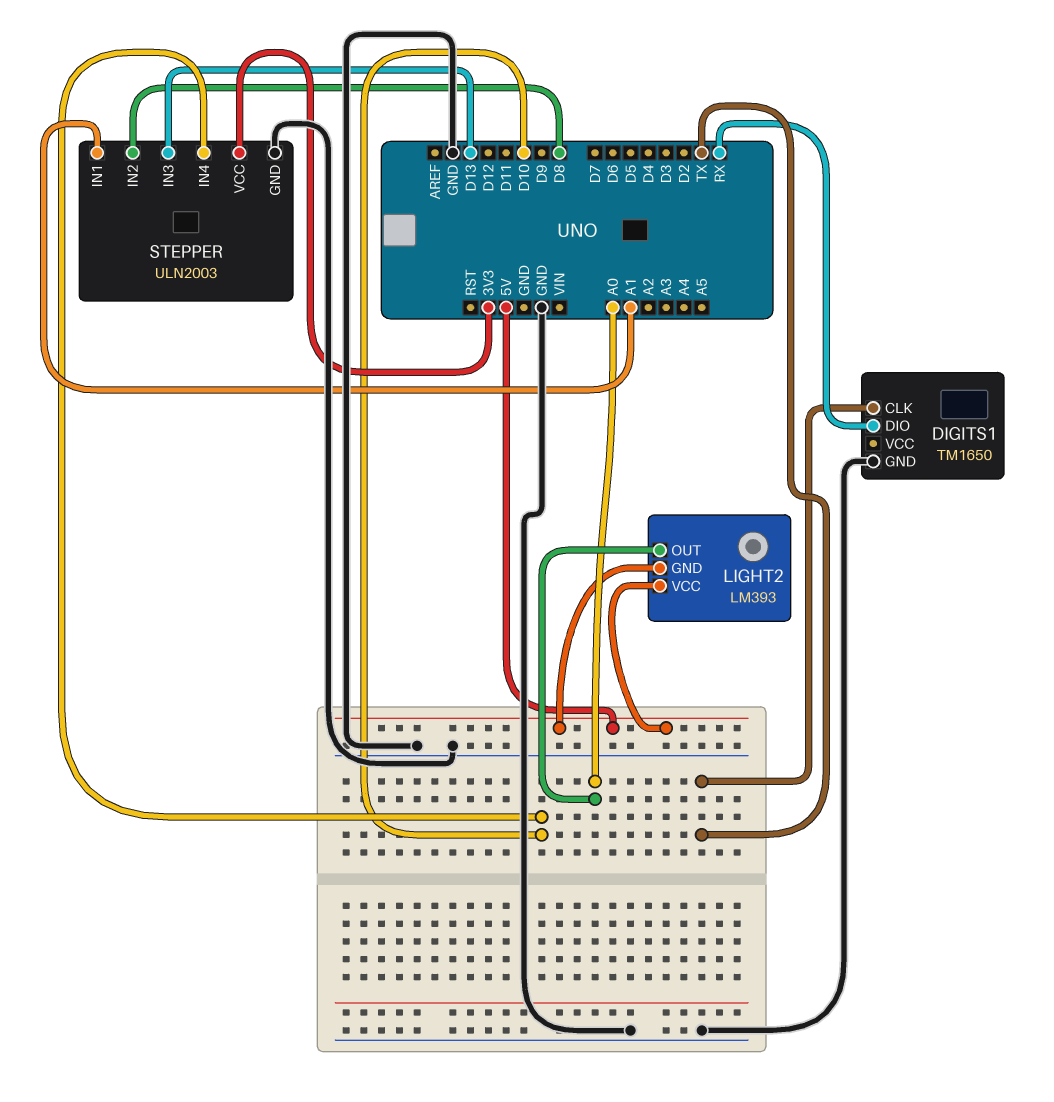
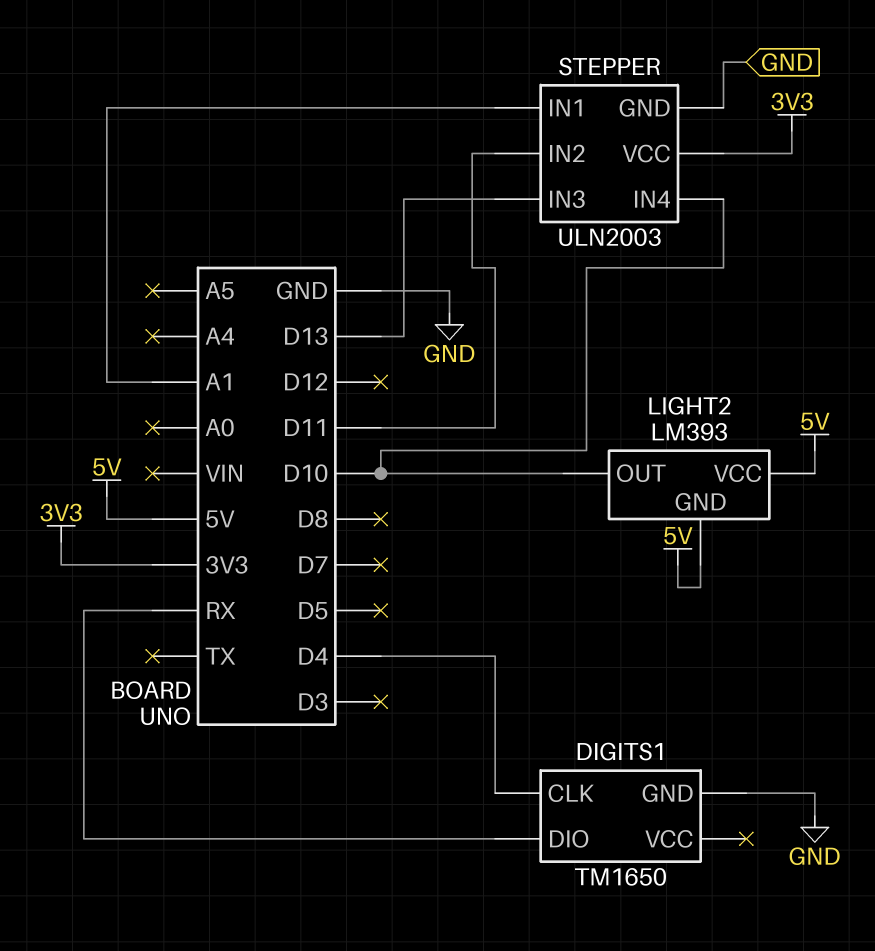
DIGITS1 pin CLK: TX -> D4
LIGHT2 pin OUT: A0 -> D10
STEPPER pin IN2: D8 -> D11

